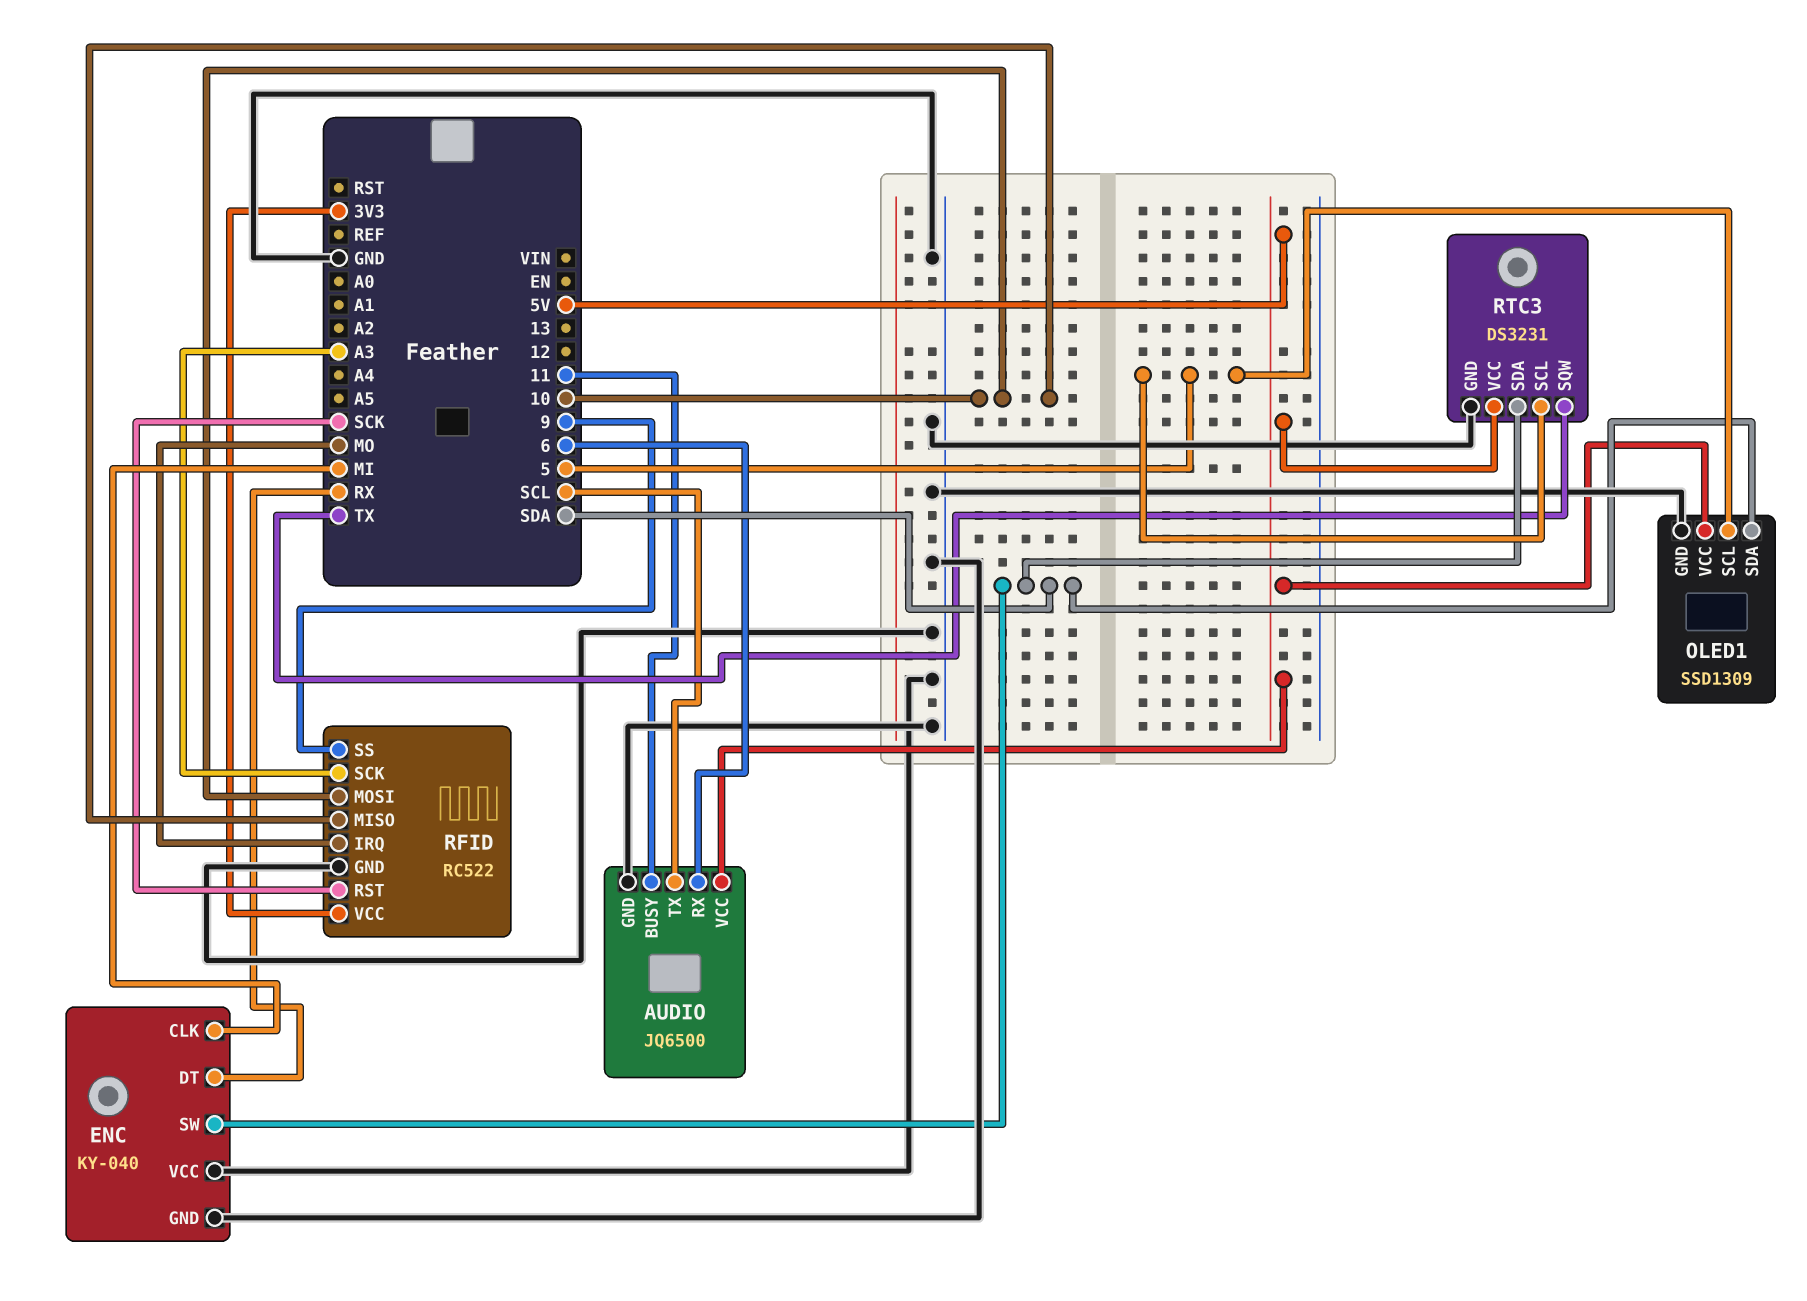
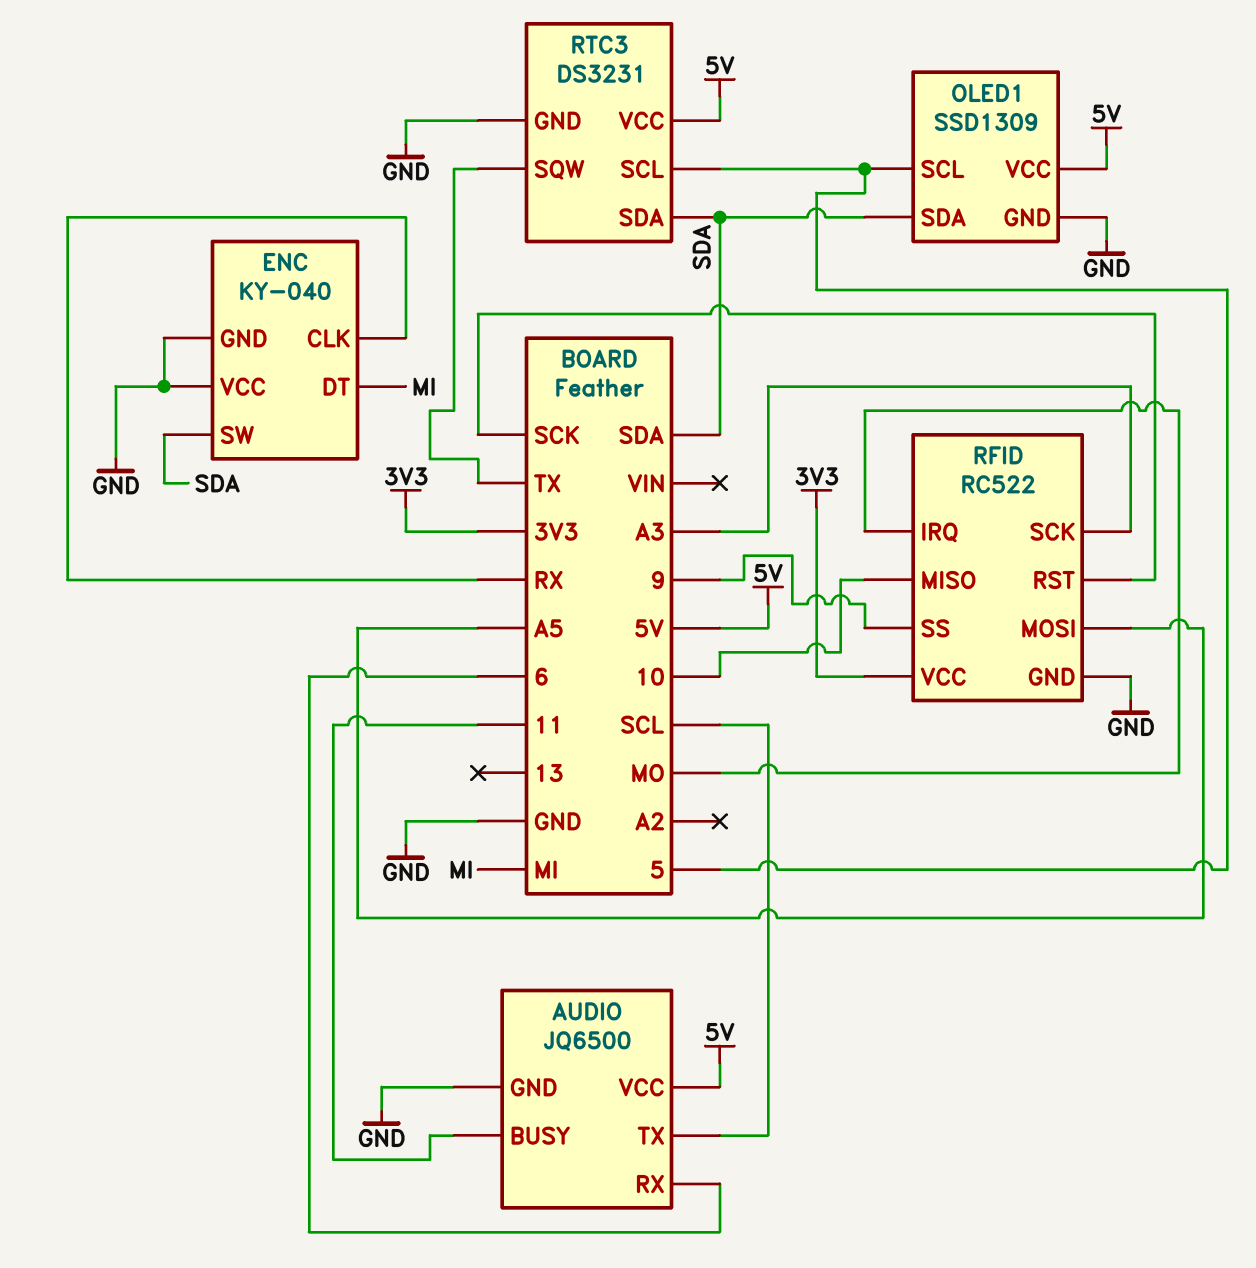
ENC pin CLK: MI -> RX
ENC pin DT: RX -> MI
RFID pin MOSI: 10 -> A5

